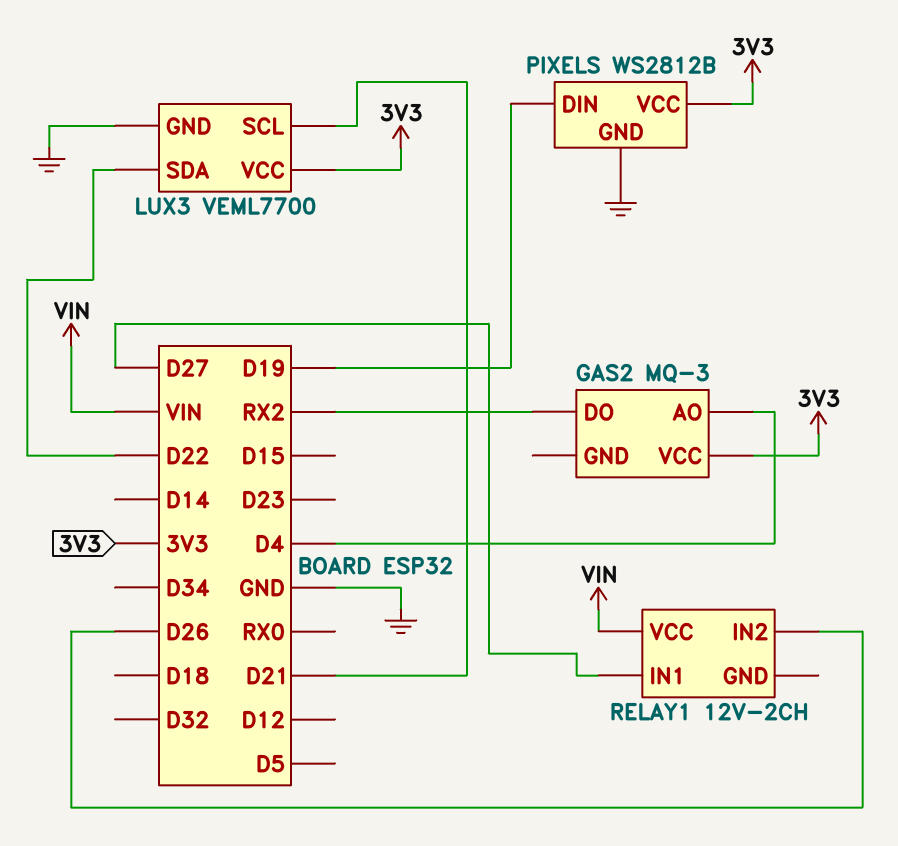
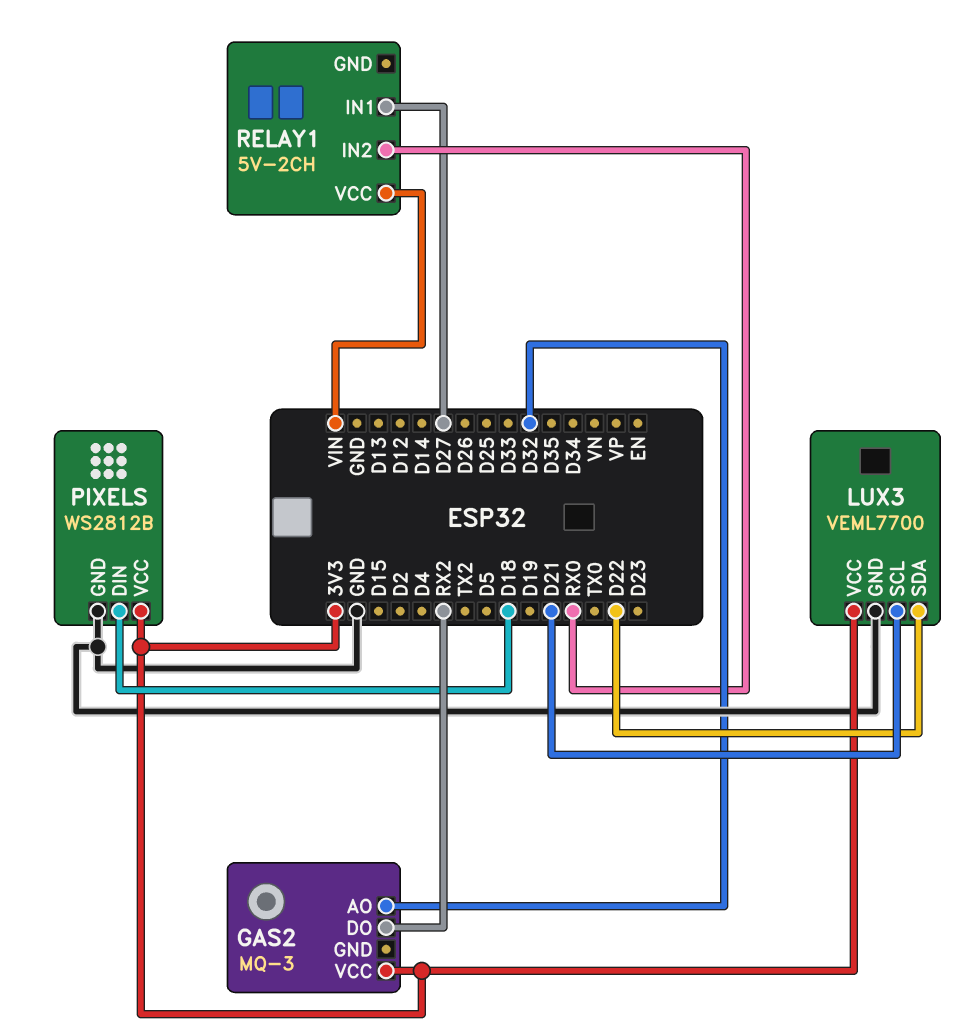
GAS2 pin AO: D4 -> D32
PIXELS pin DIN: D19 -> D18
RELAY1: 12V-2CH -> 5V-2CH
RELAY1 pin IN2: D26 -> RX0

